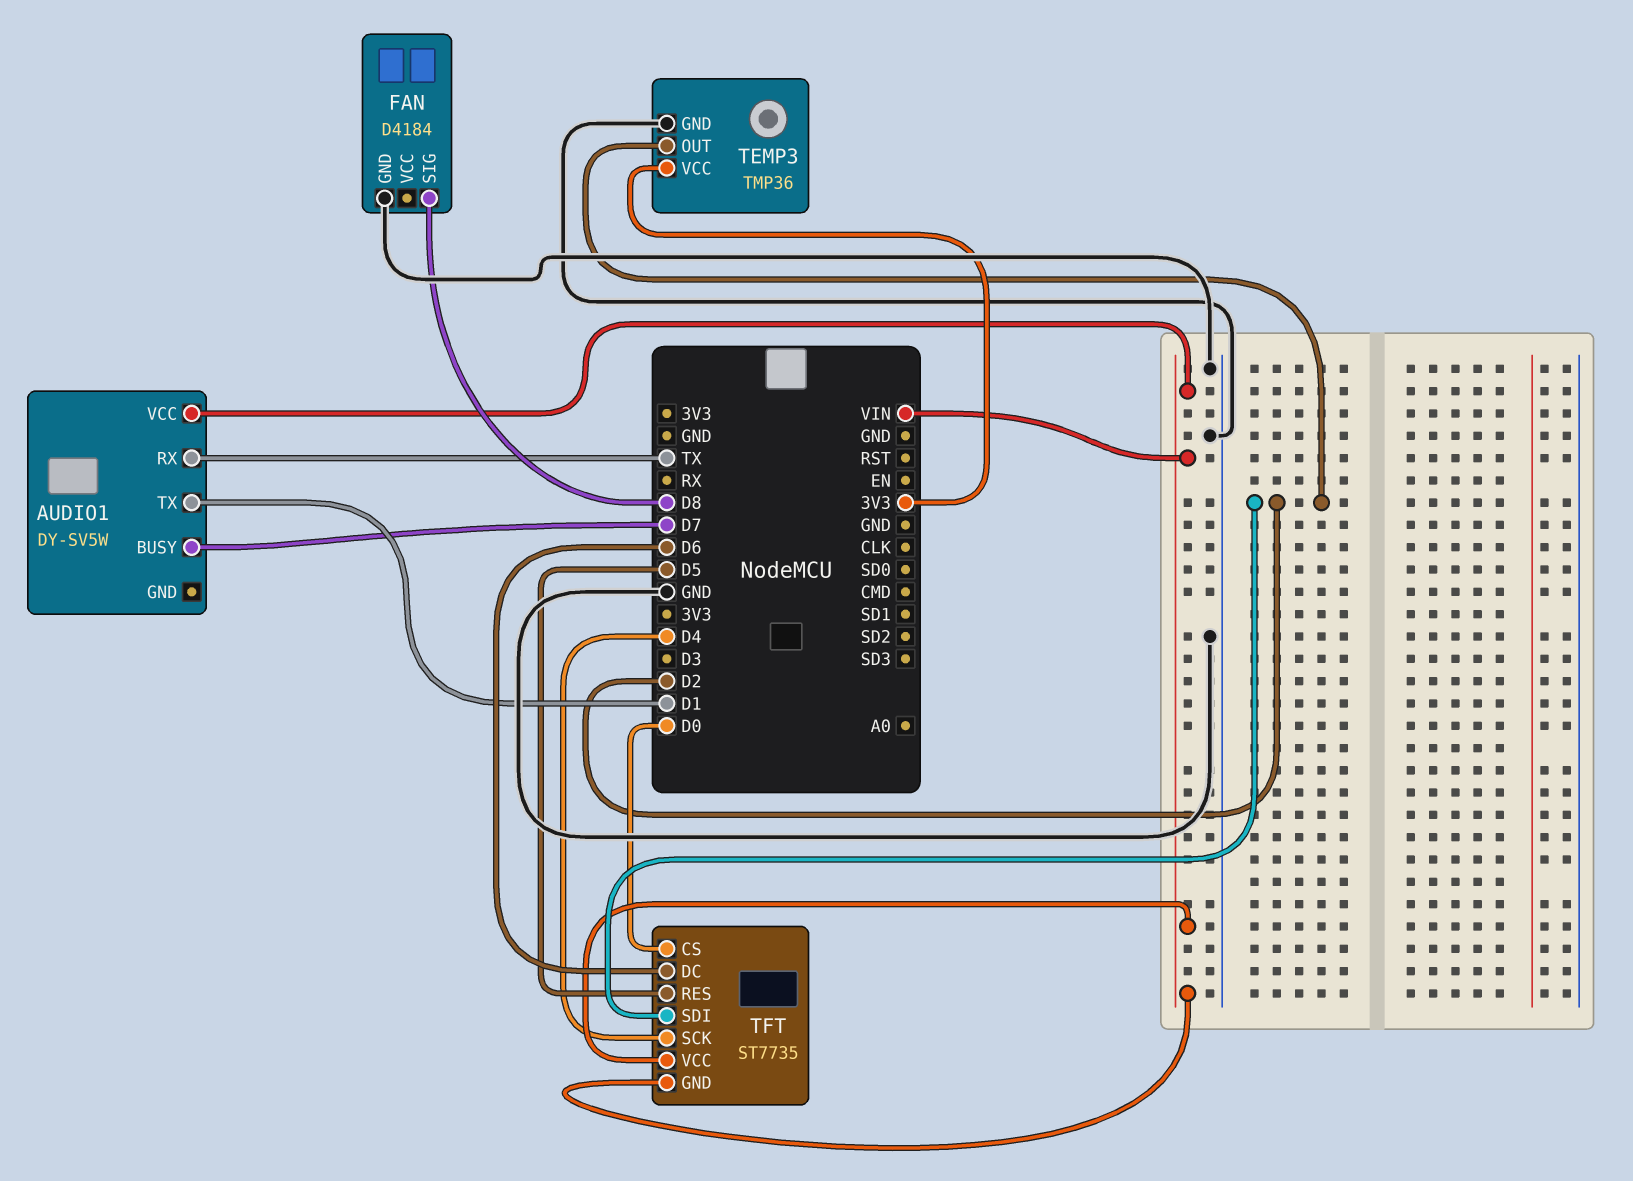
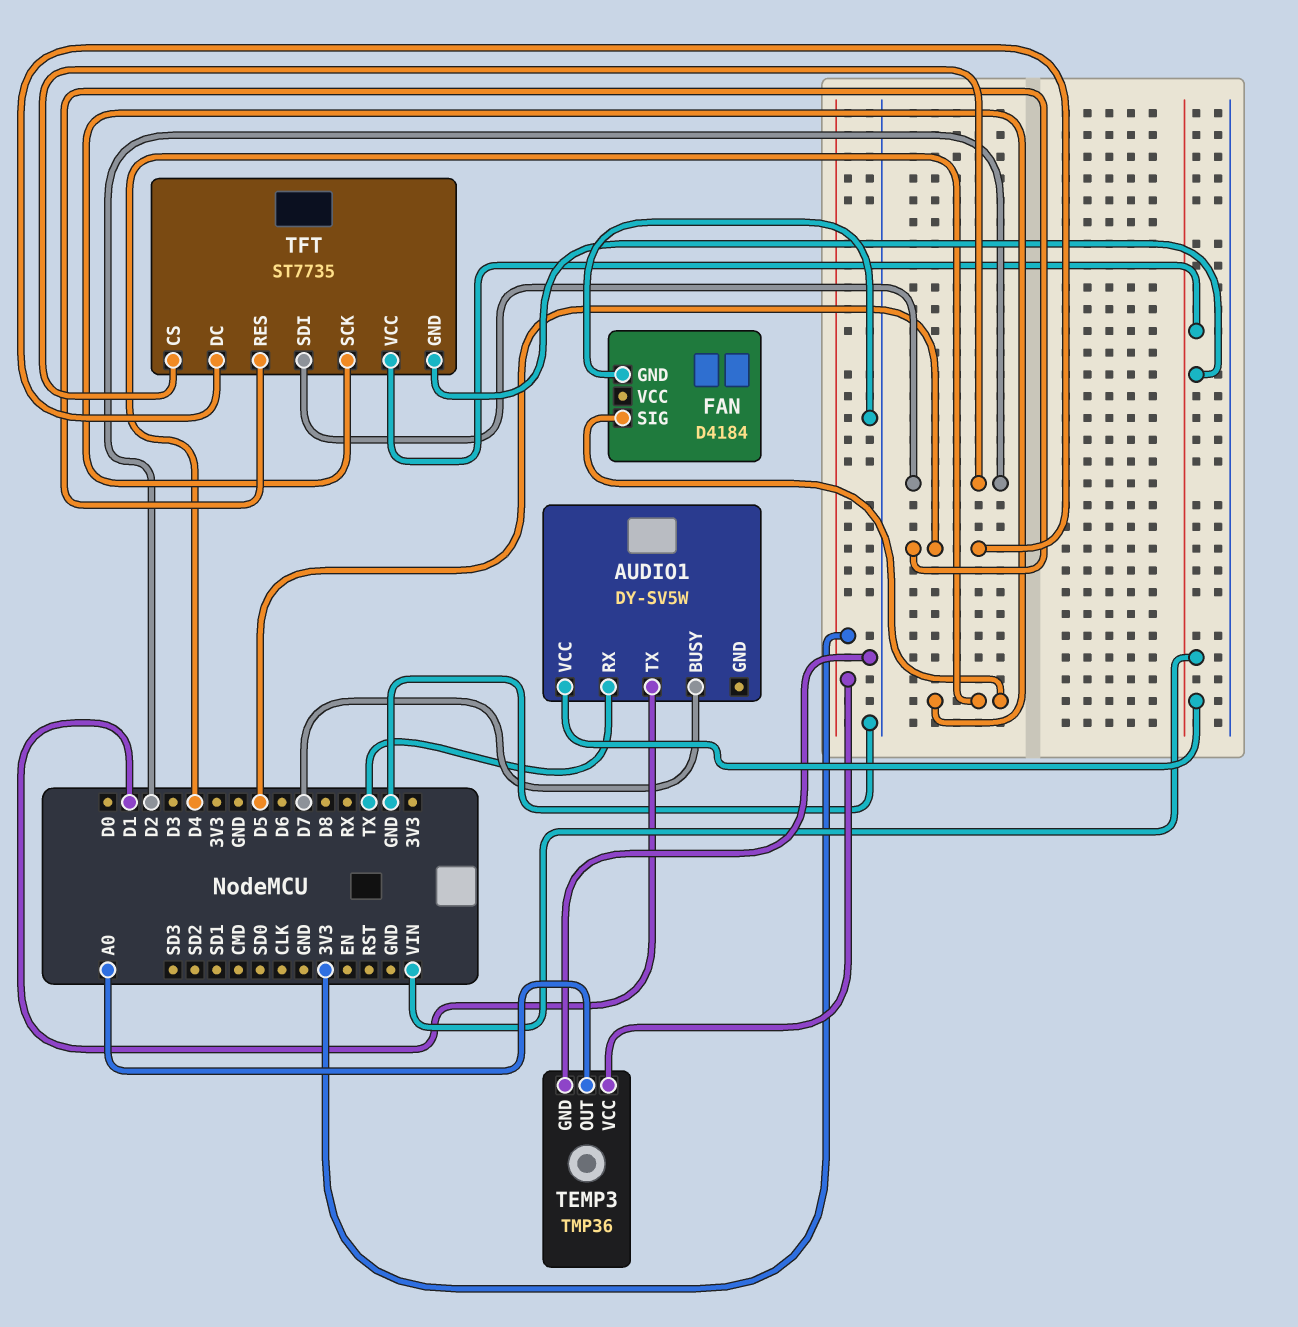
FAN pin SIG: D8 -> D4
TEMP3 pin OUT: D2 -> A0
TFT pin CS: D0 -> D2
TFT pin DC: D6 -> D5

